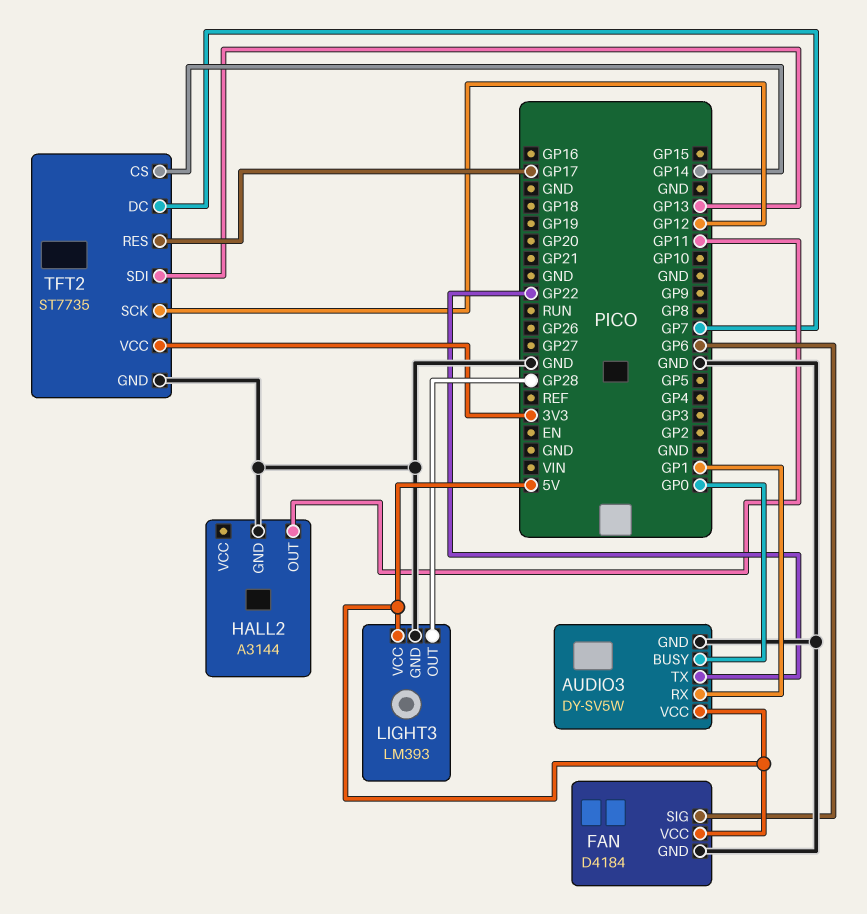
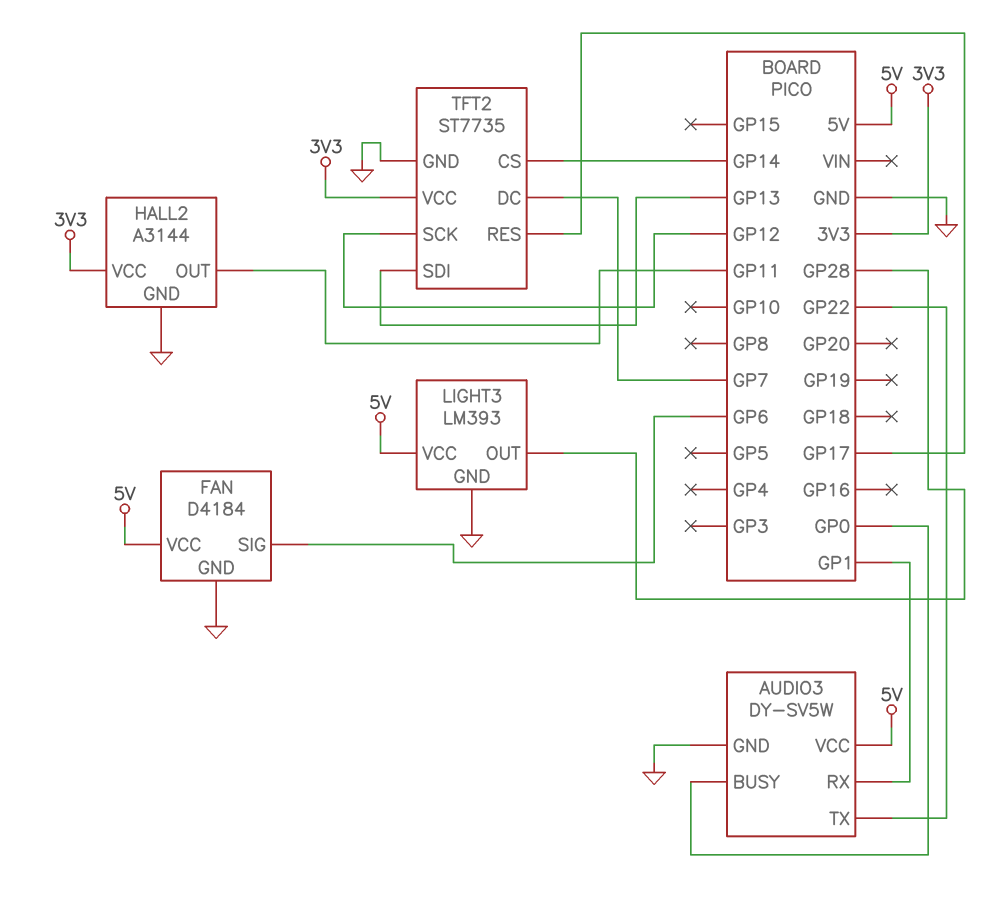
HALL2 pin VCC: none -> 3V3

